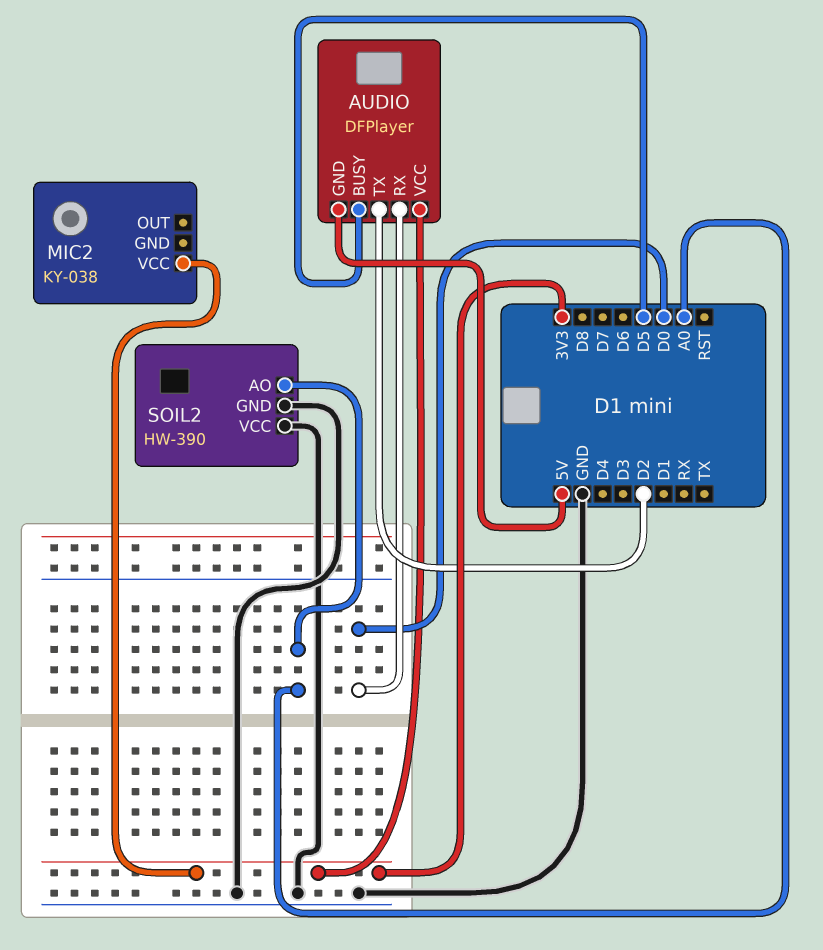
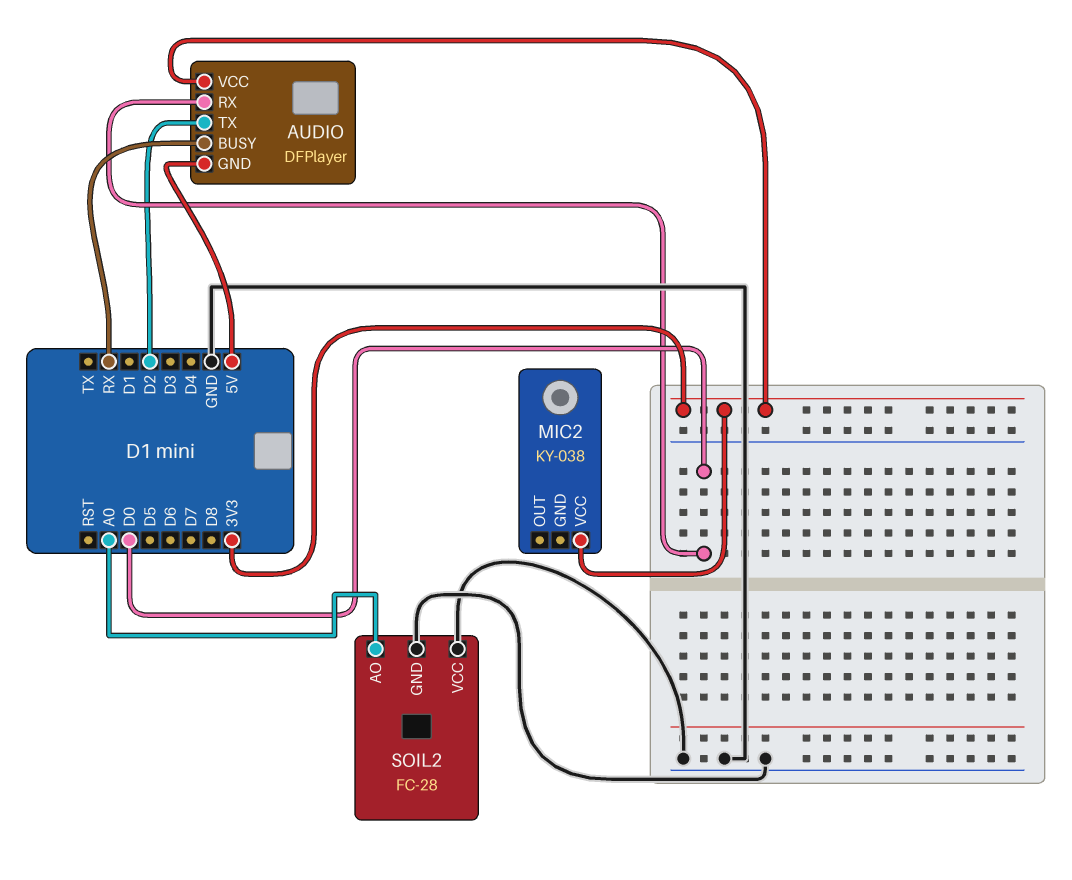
AUDIO pin BUSY: D5 -> RX
SOIL2: HW-390 -> FC-28

